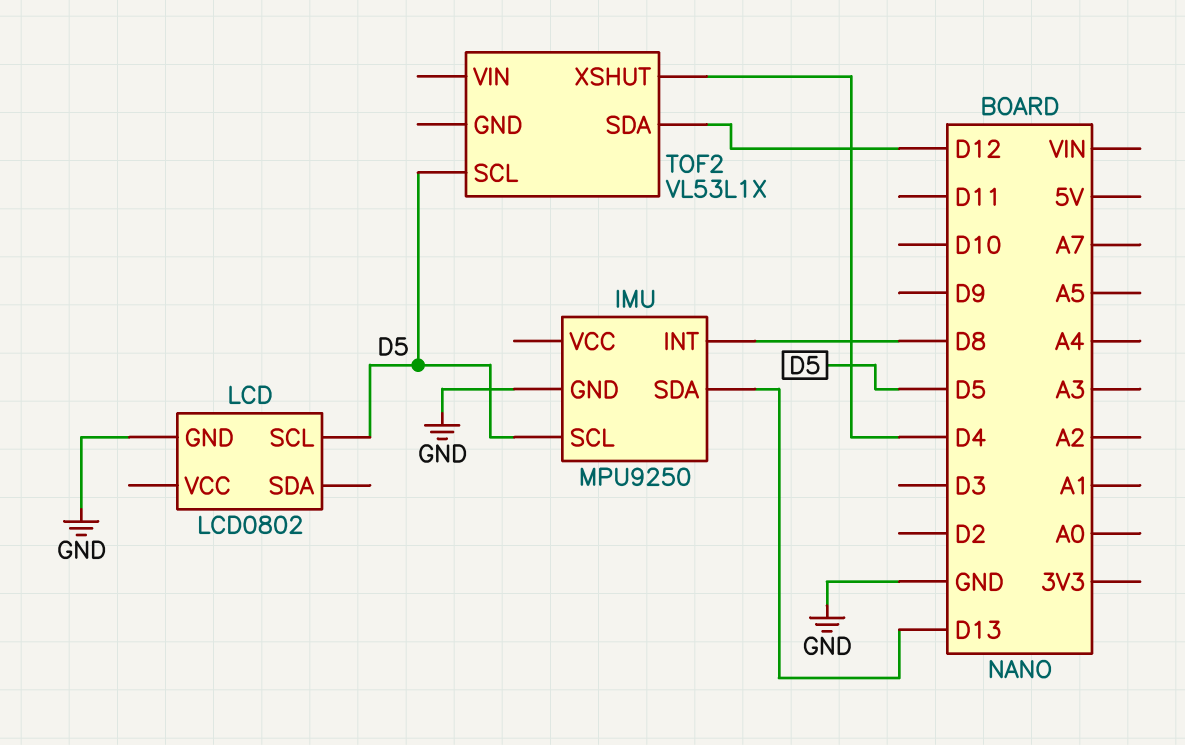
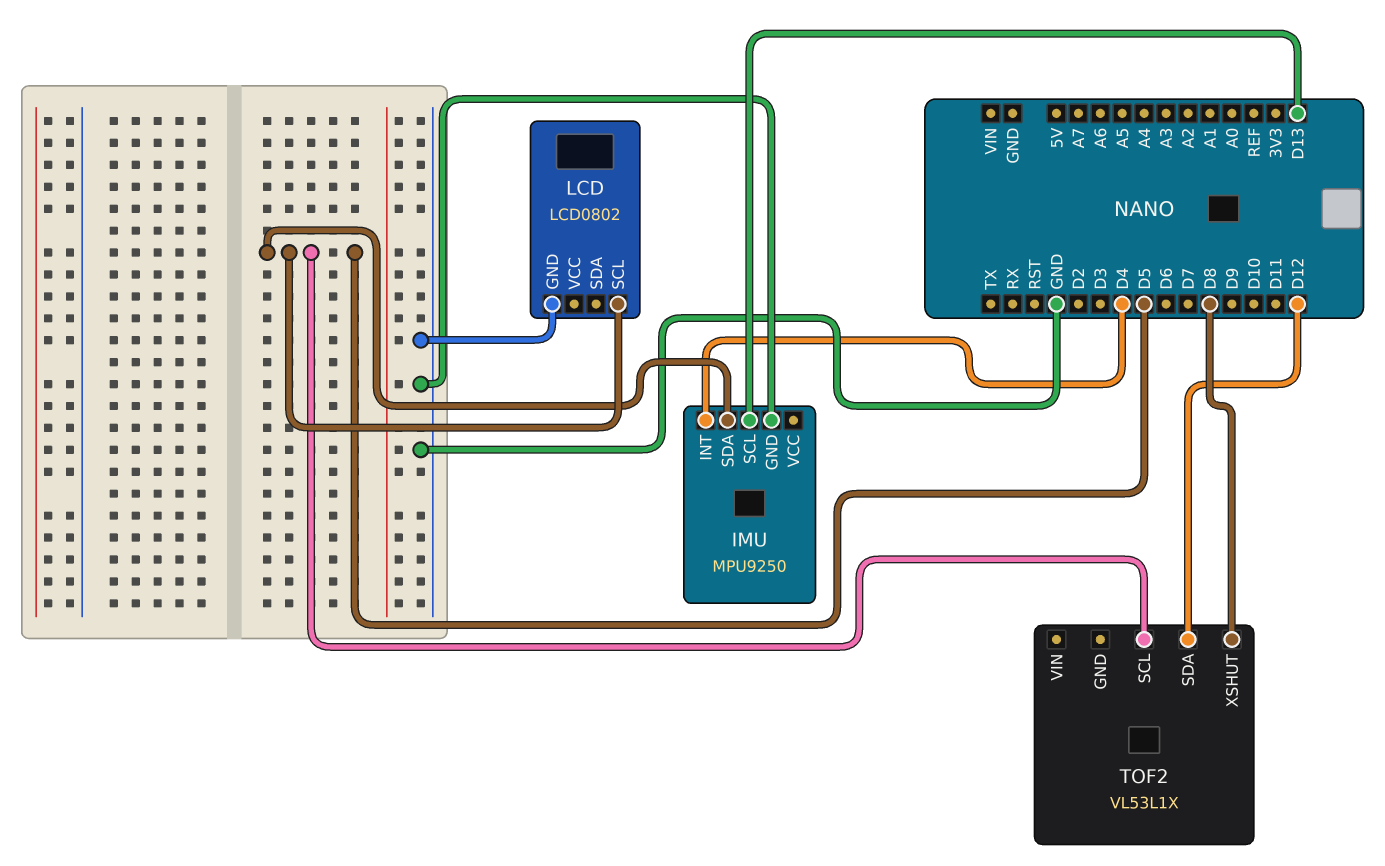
IMU pin INT: D8 -> D4
IMU pin SCL: D5 -> D13
IMU pin SDA: D13 -> D5
TOF2 pin XSHUT: D4 -> D8

